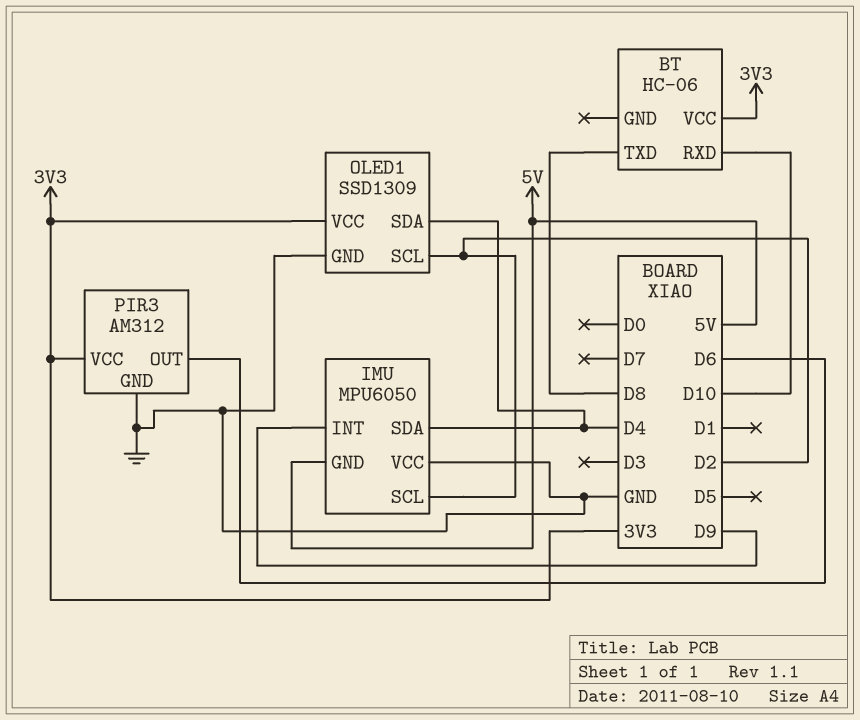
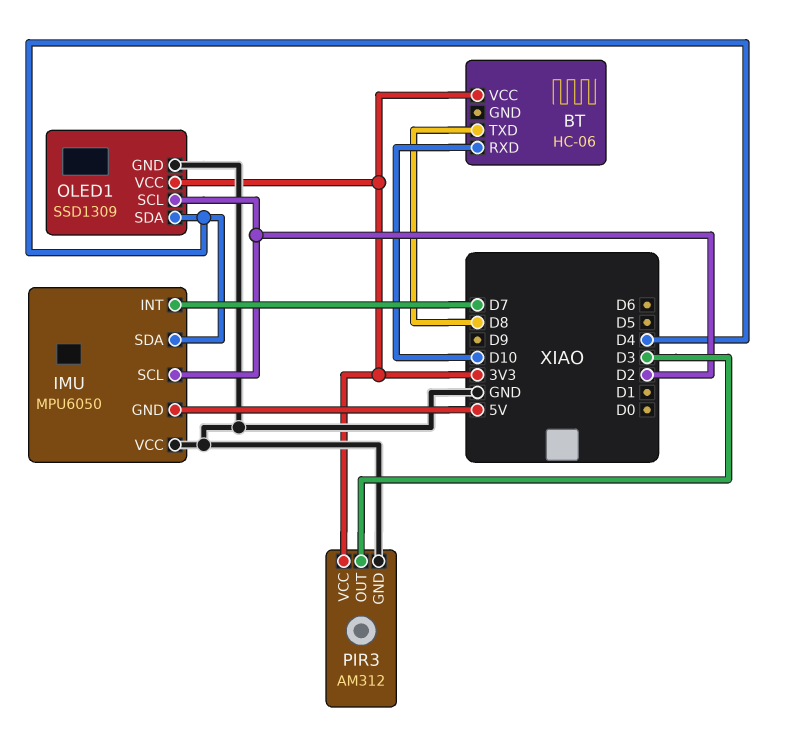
IMU pin INT: D9 -> D7
PIR3 pin OUT: D6 -> D3

